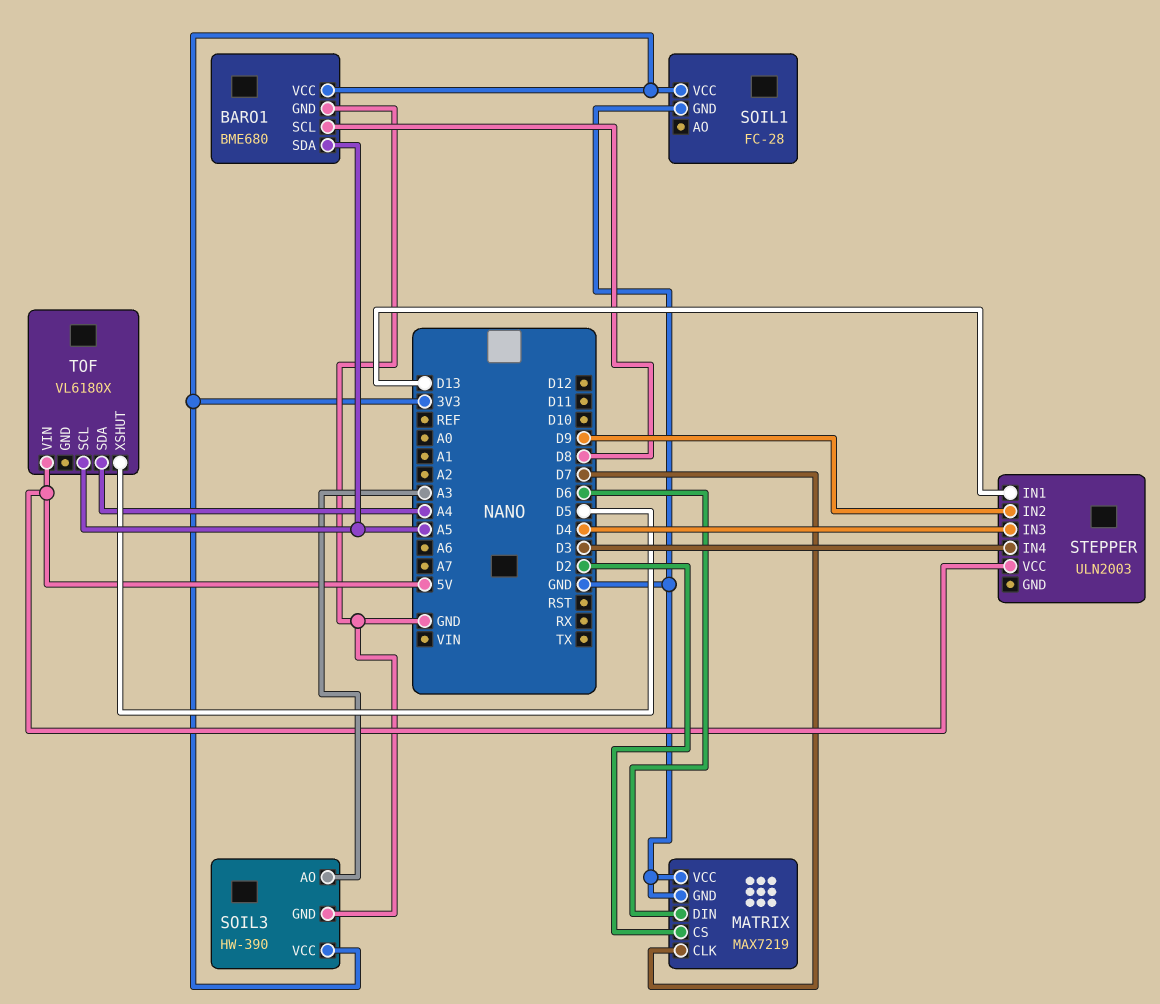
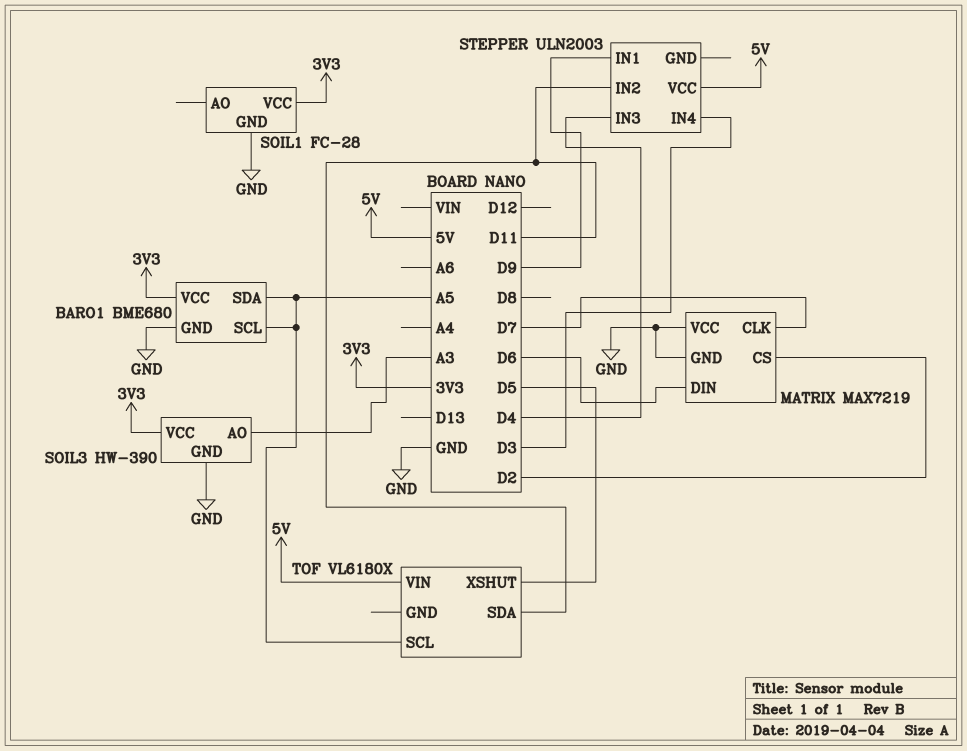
BARO1 pin SCL: D8 -> A5
STEPPER pin IN1: D13 -> D9
STEPPER pin IN2: D9 -> D11
TOF pin SDA: A4 -> D11

